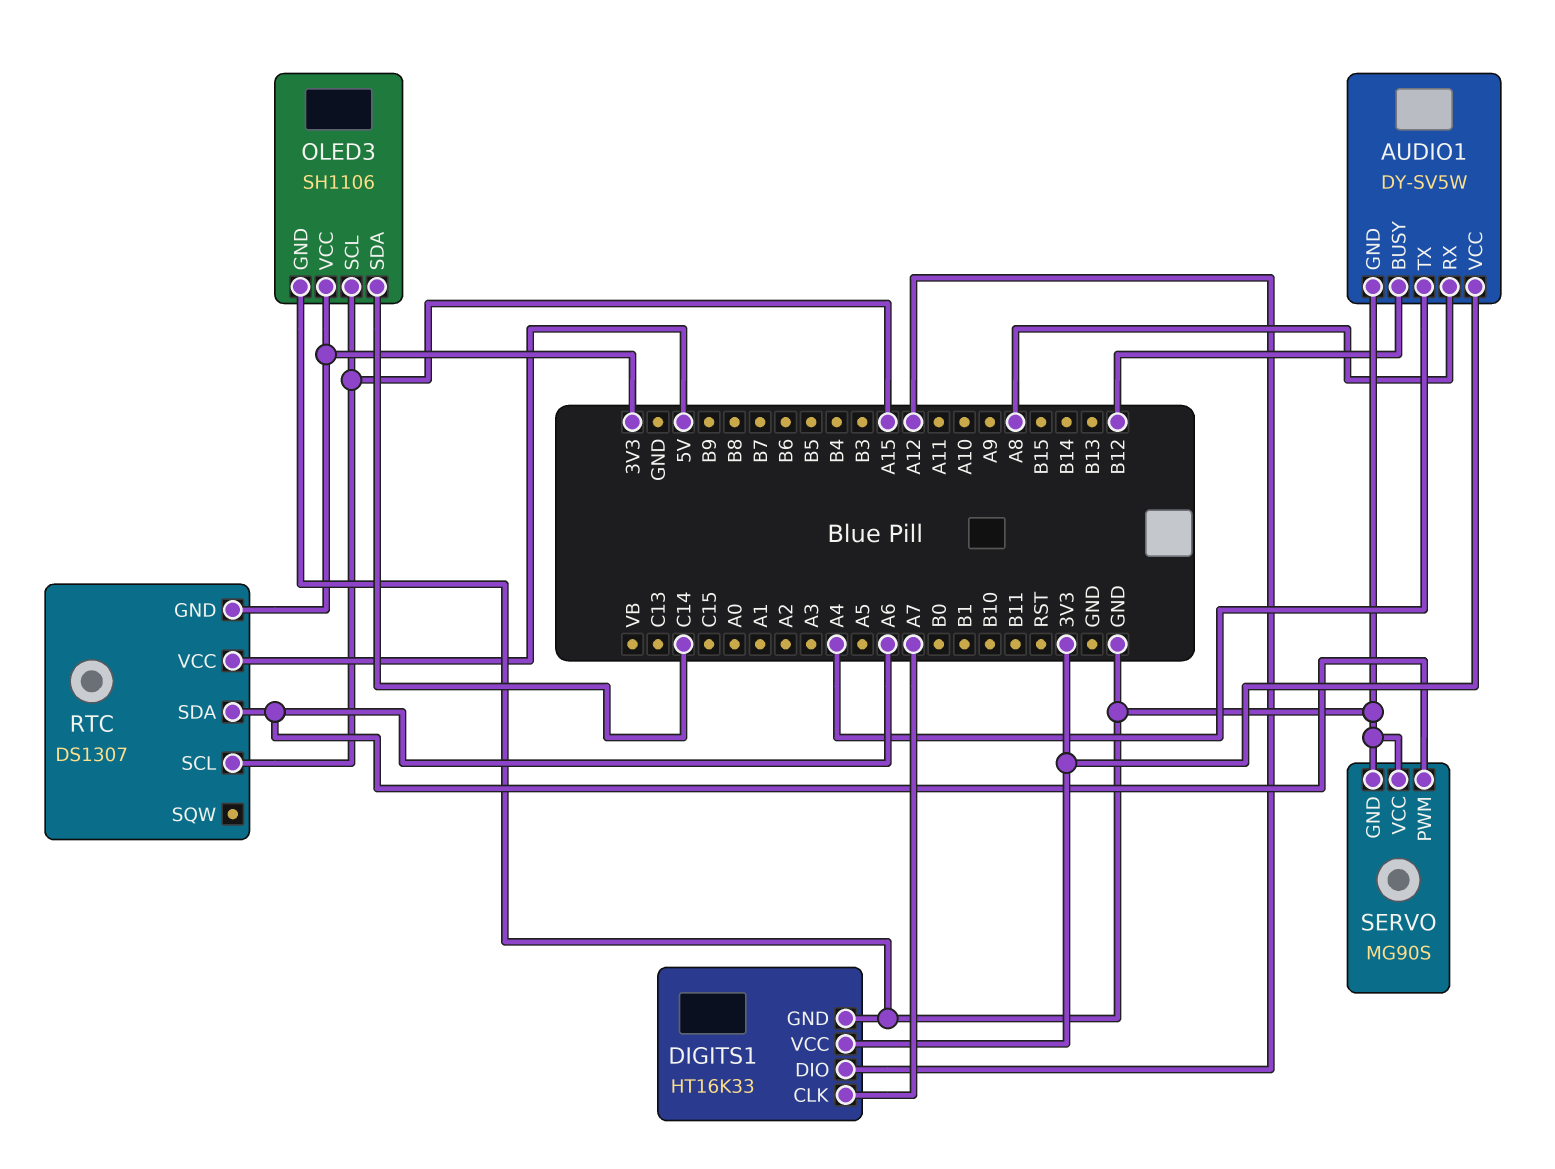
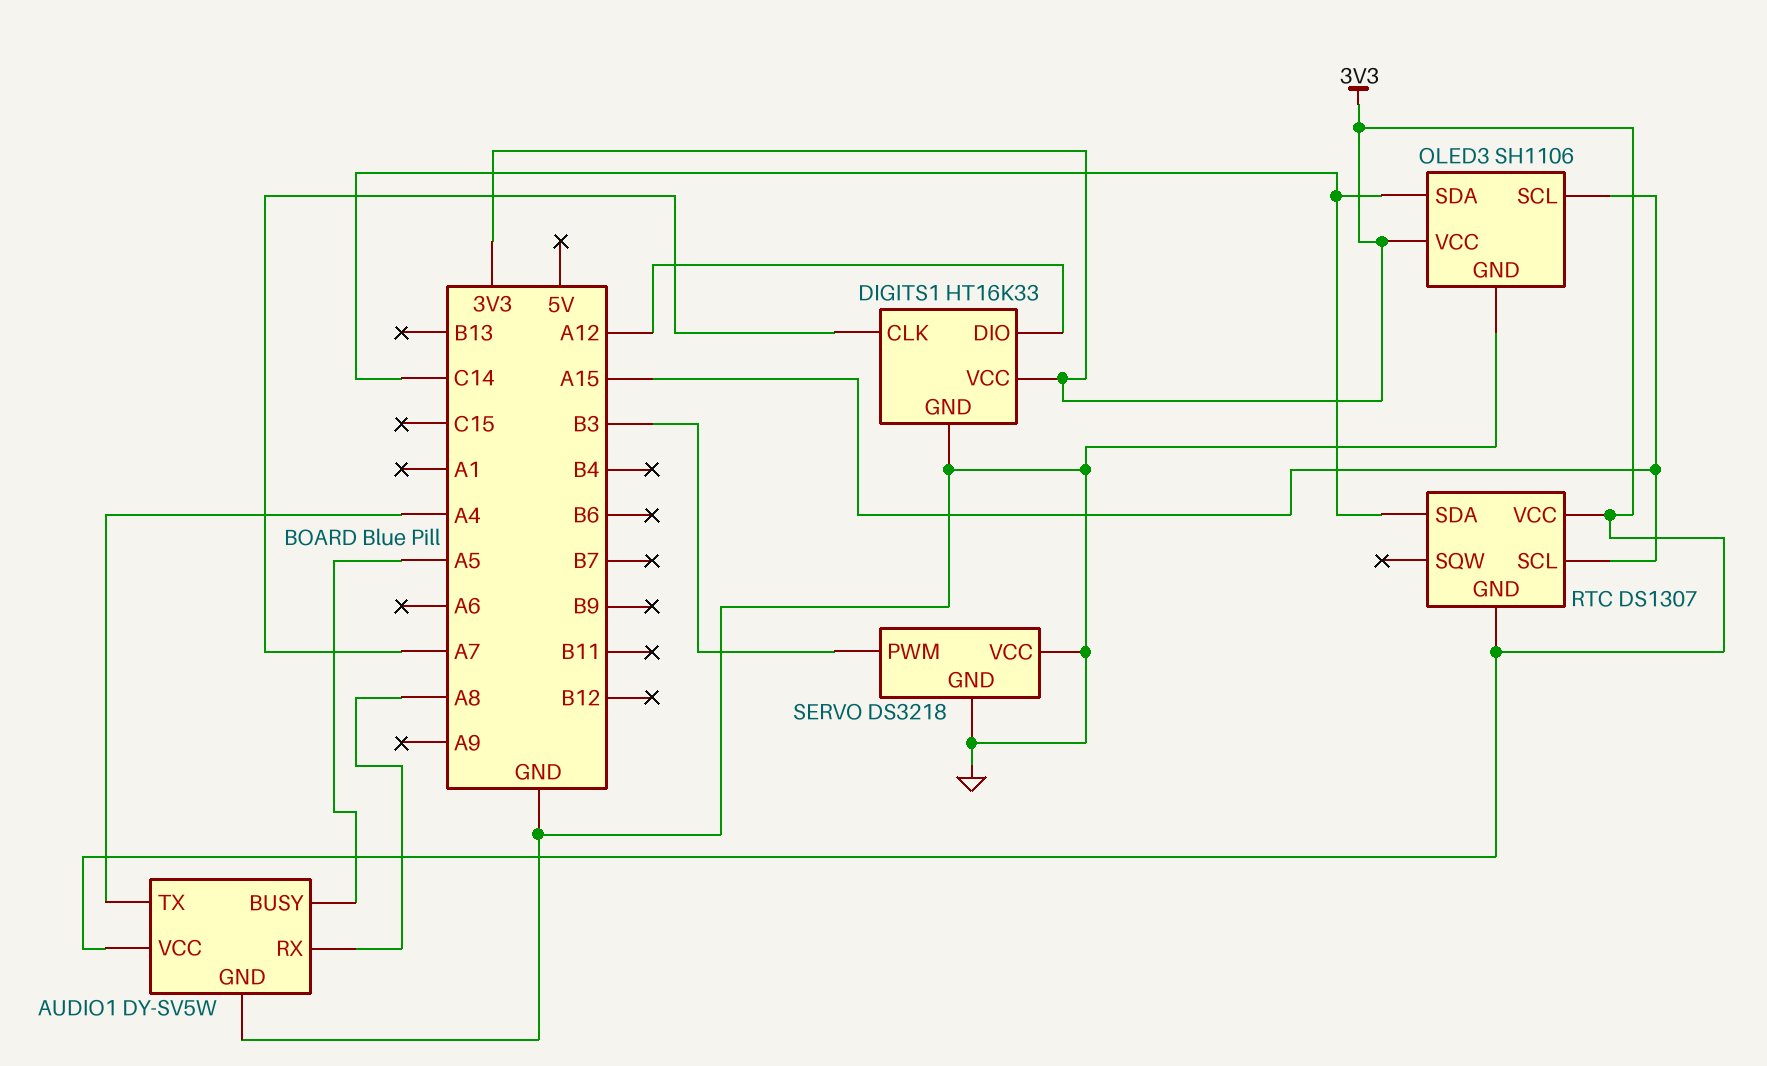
AUDIO1 pin BUSY: B12 -> A5
RTC pin SDA: A6 -> C14
RTC pin VCC: 5V -> 3V3
SERVO: MG90S -> DS3218
SERVO pin PWM: A6 -> B3

